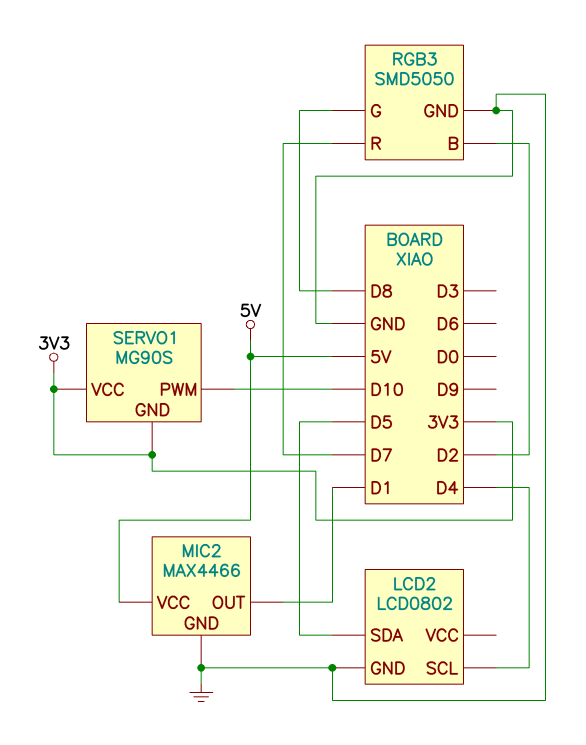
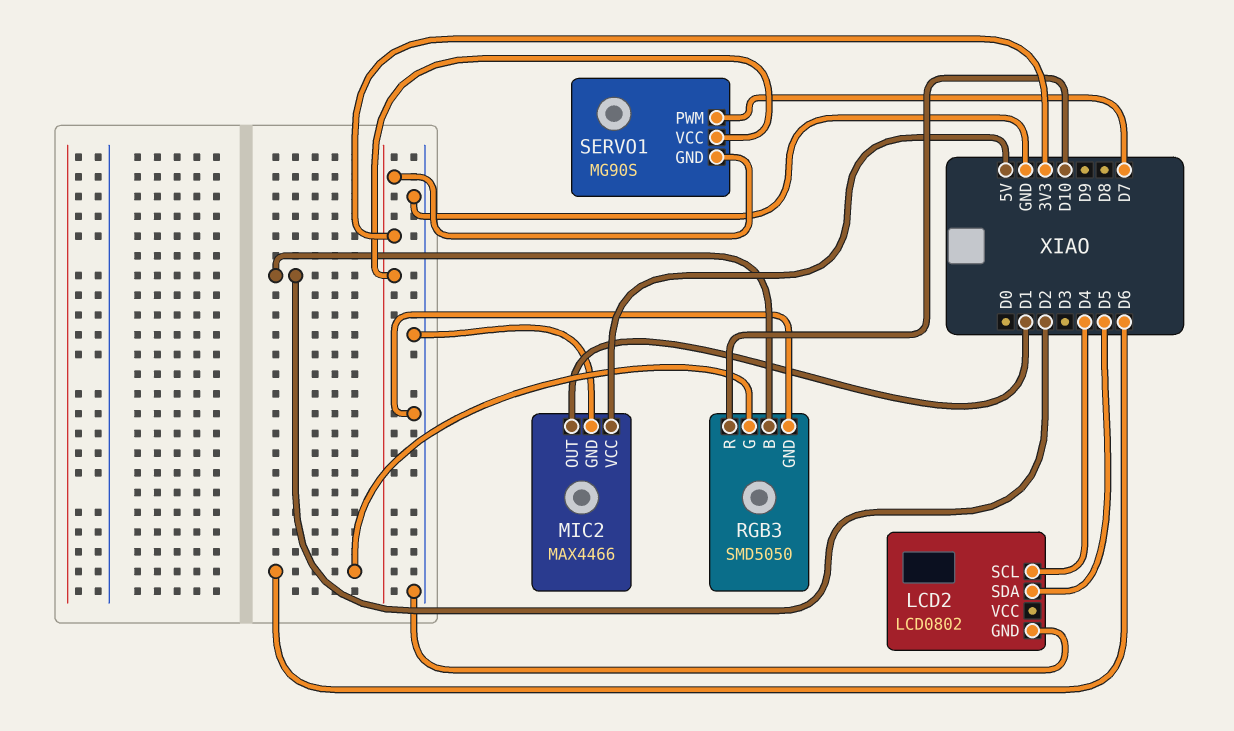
RGB3 pin G: D8 -> D6
RGB3 pin R: D7 -> D10
SERVO1 pin PWM: D10 -> D7

